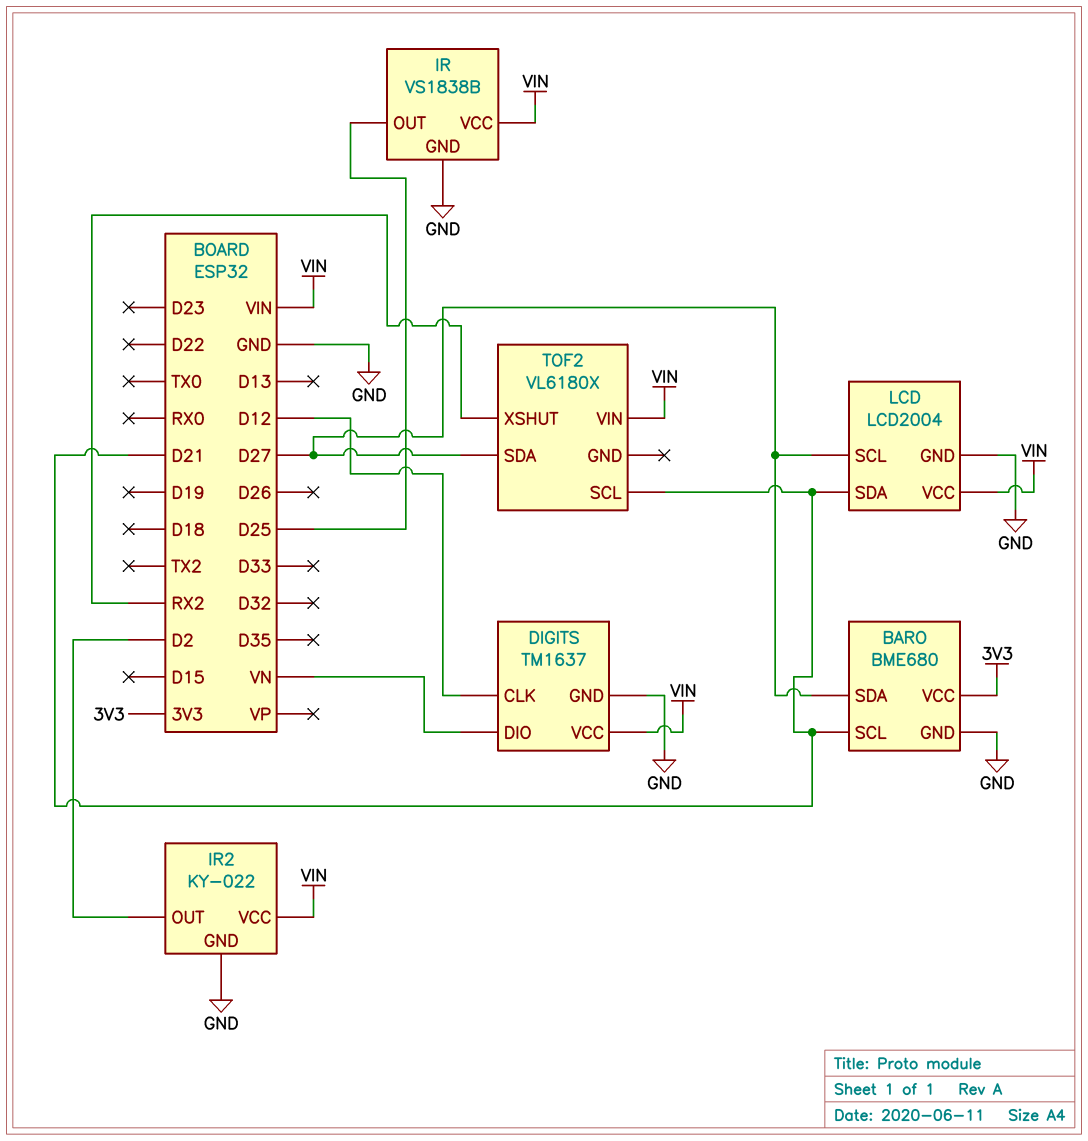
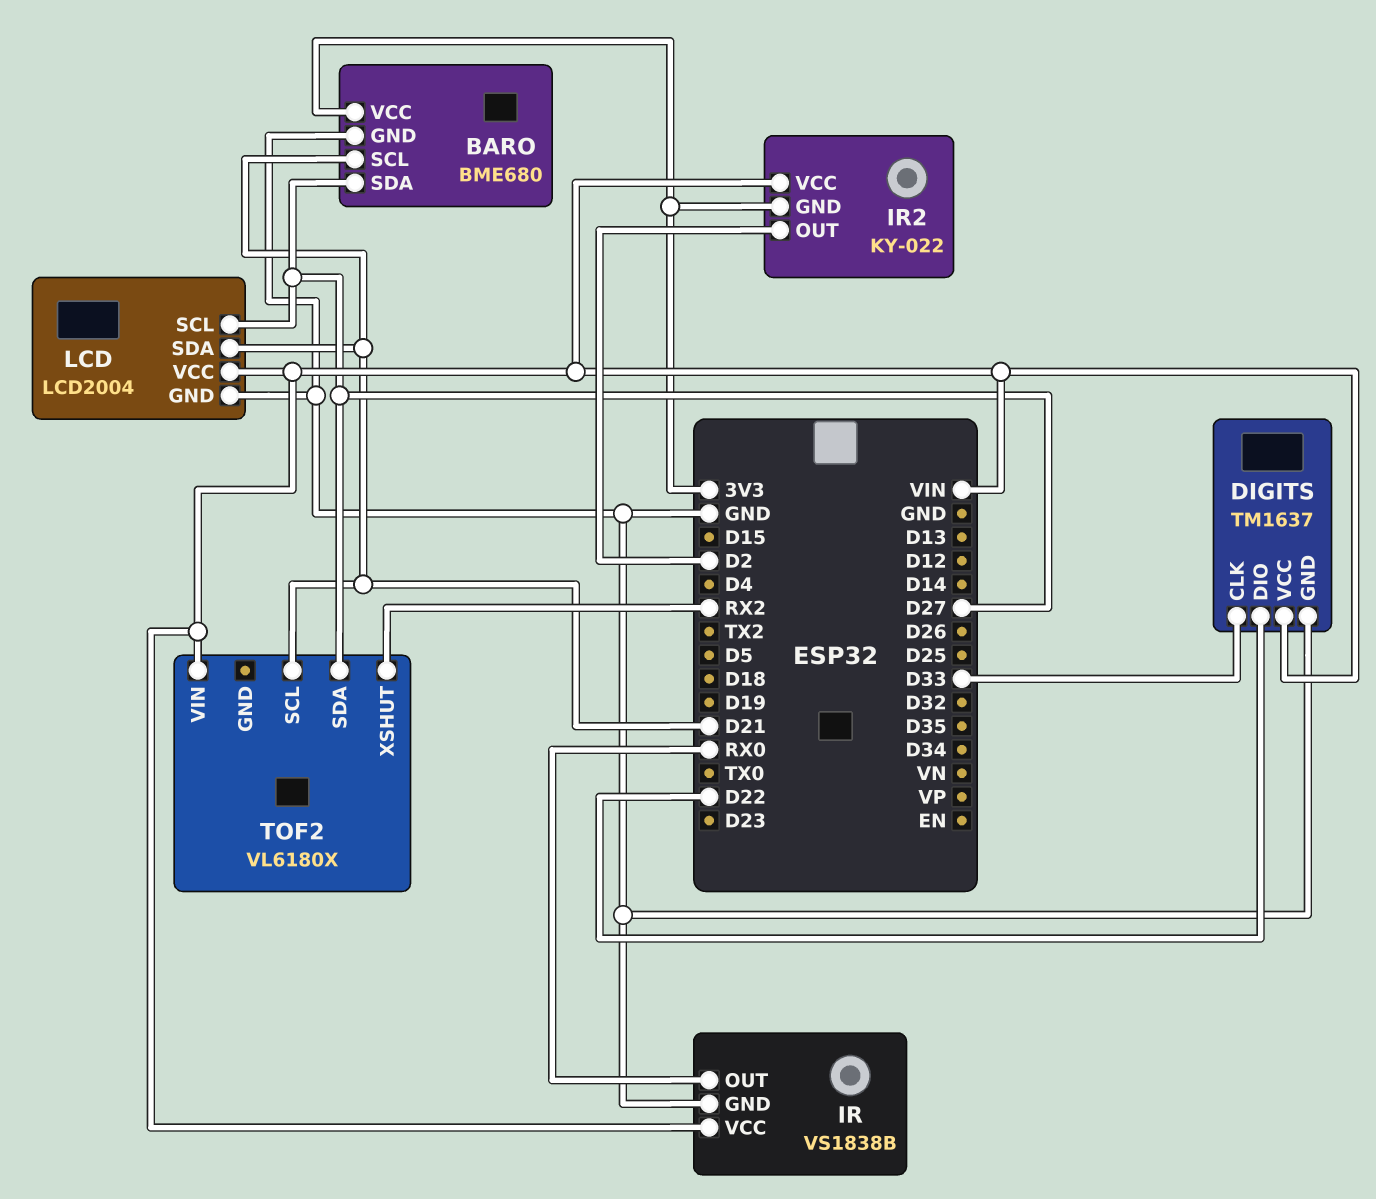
DIGITS pin CLK: D12 -> D33
DIGITS pin DIO: VN -> D22
IR pin OUT: D25 -> RX0
IR2 pin GND: GND -> 3V3

